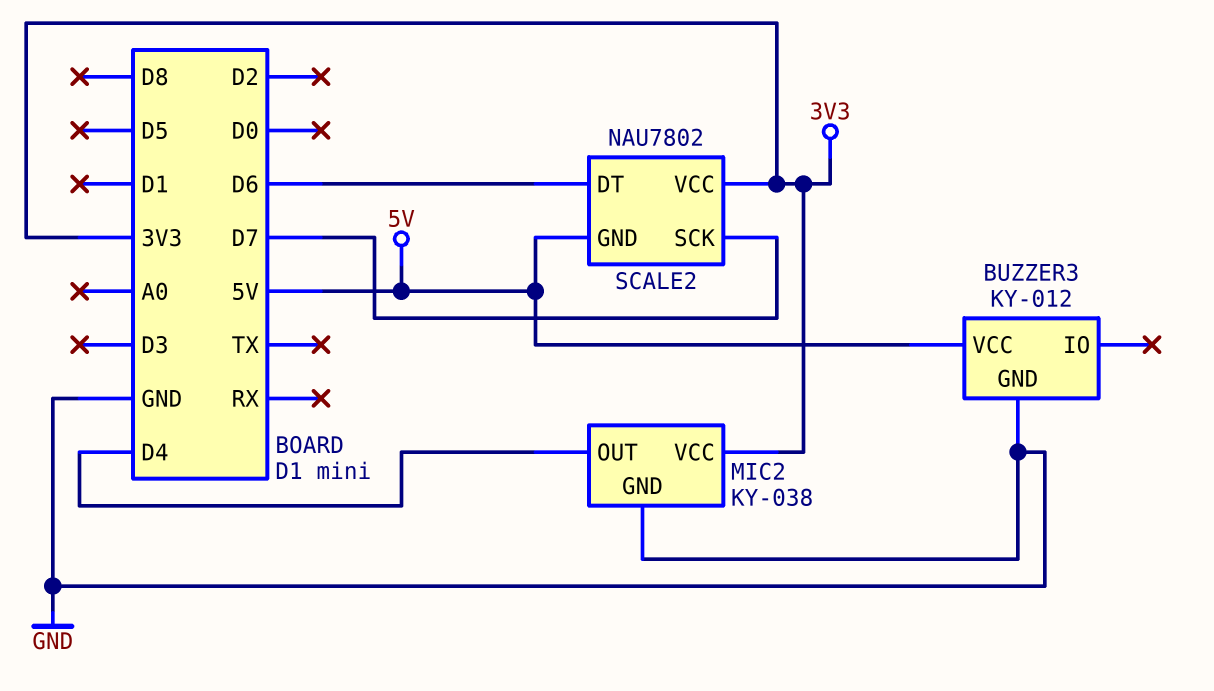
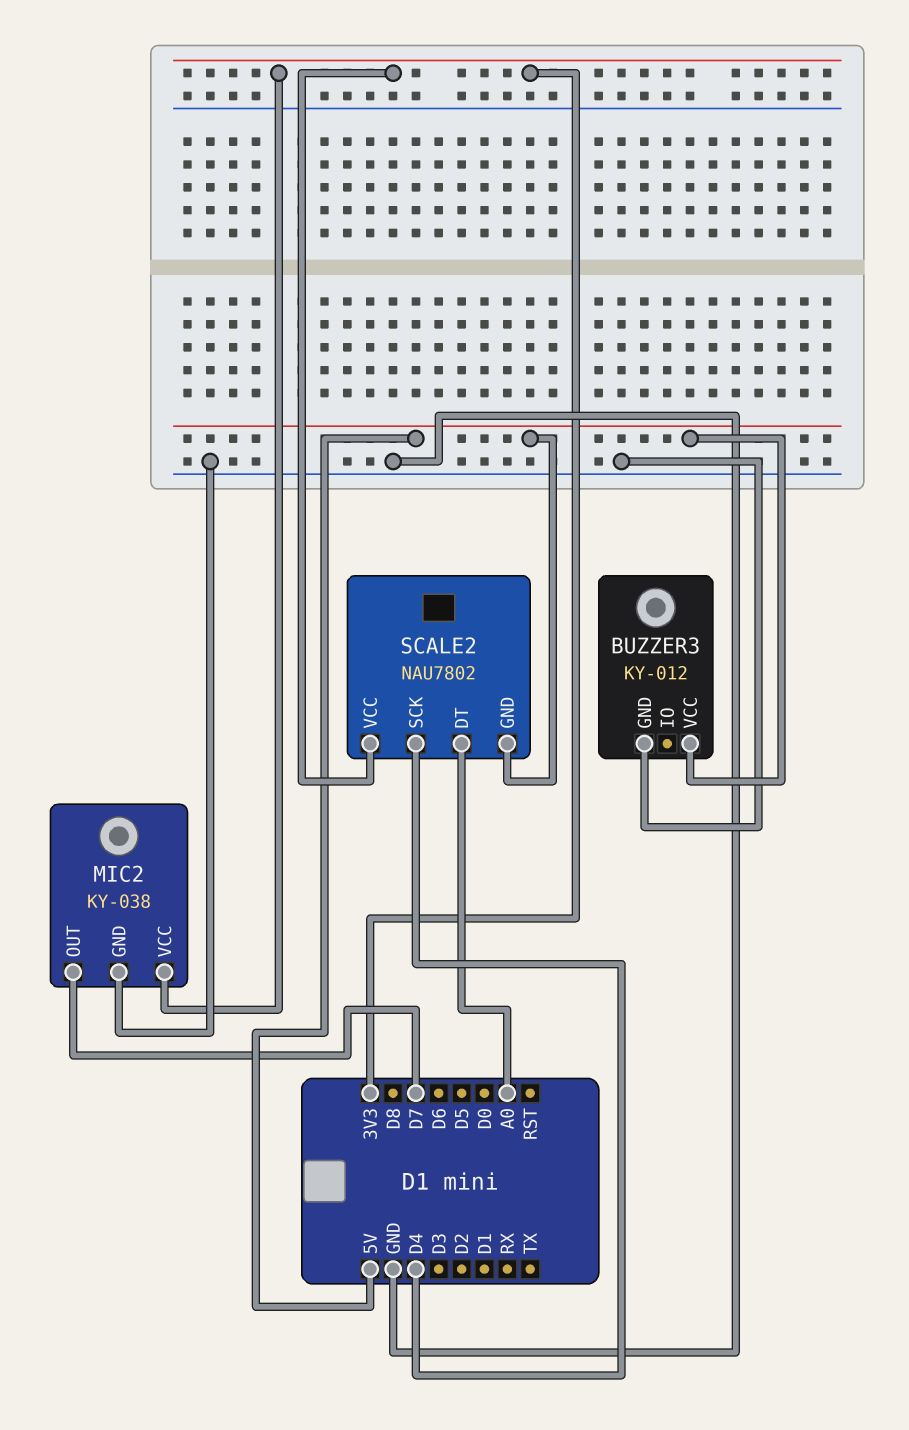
MIC2 pin OUT: D4 -> D7
SCALE2 pin DT: D6 -> A0
SCALE2 pin SCK: D7 -> D4

